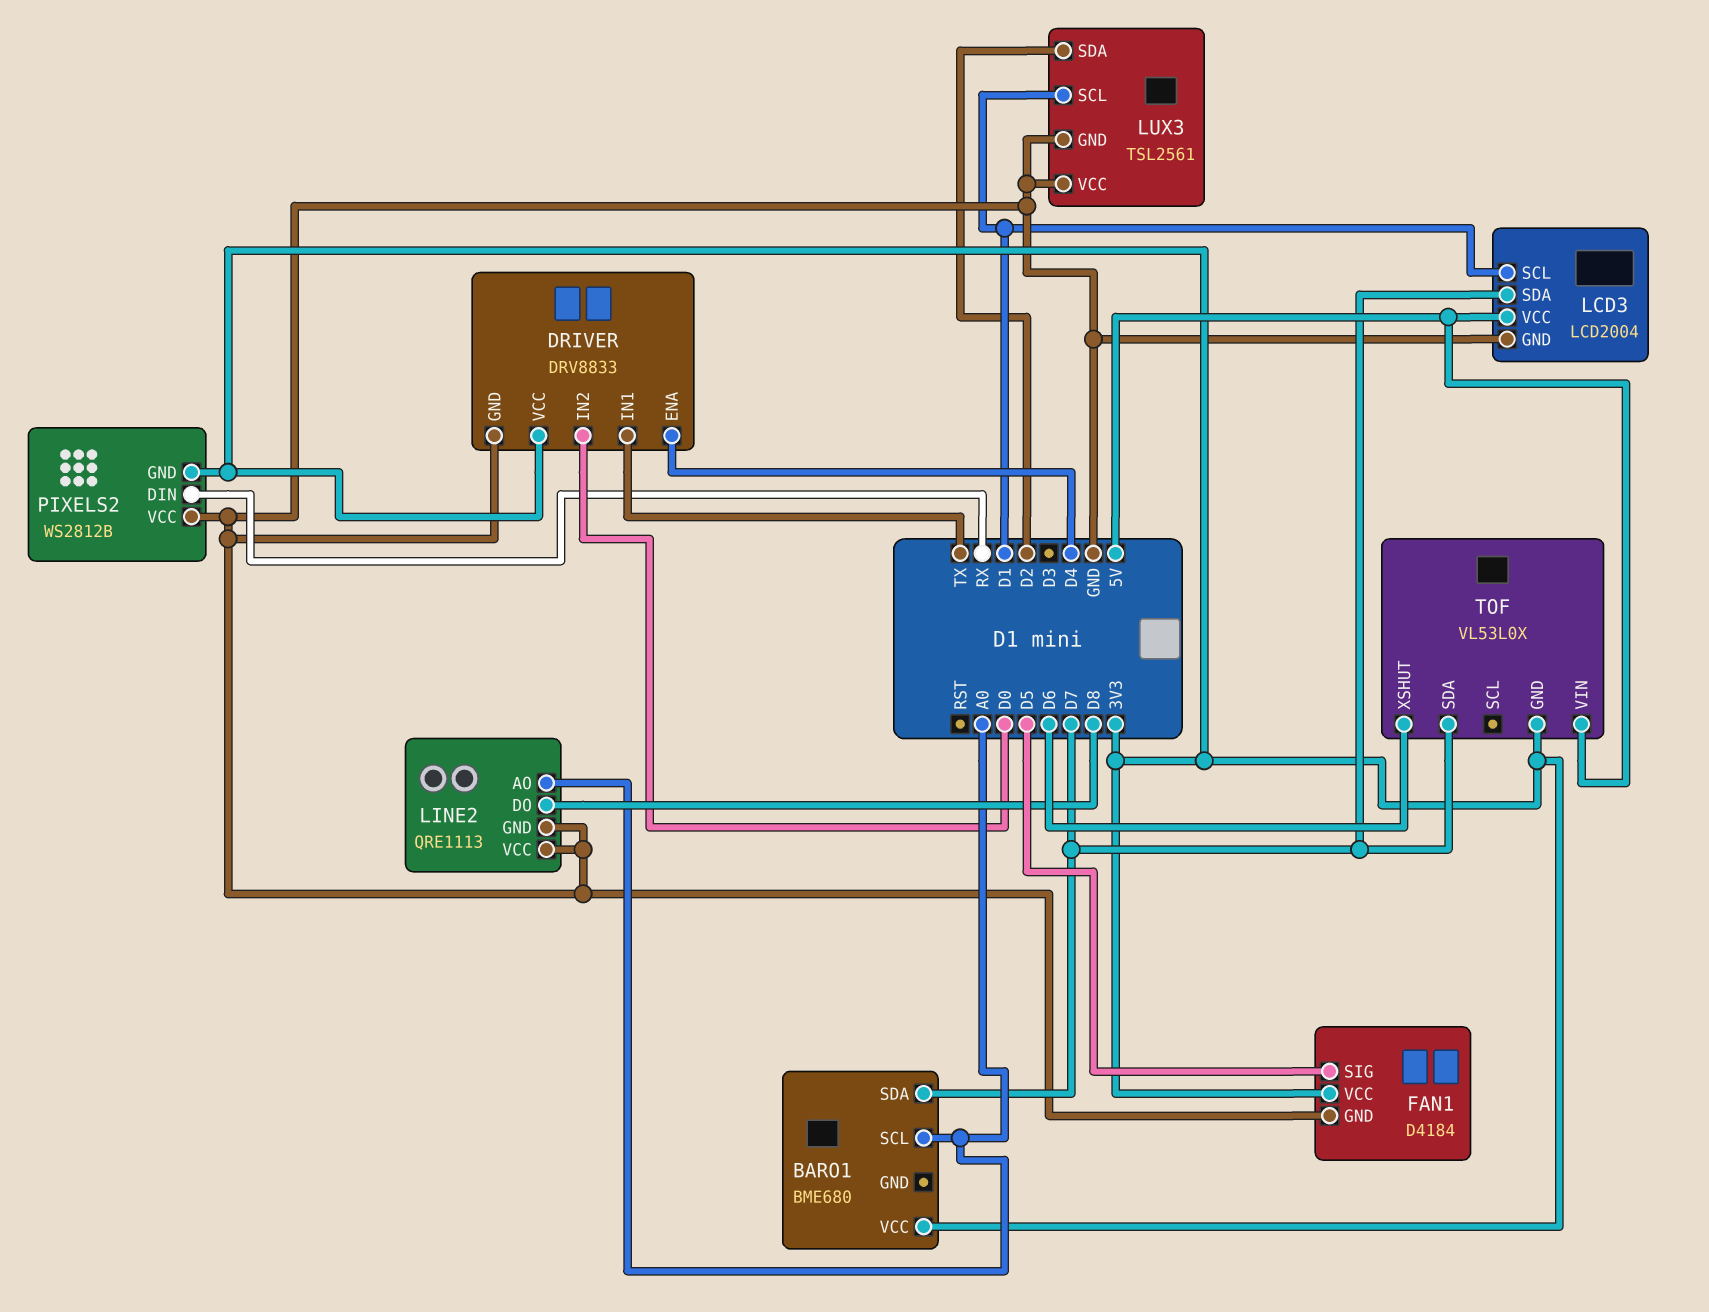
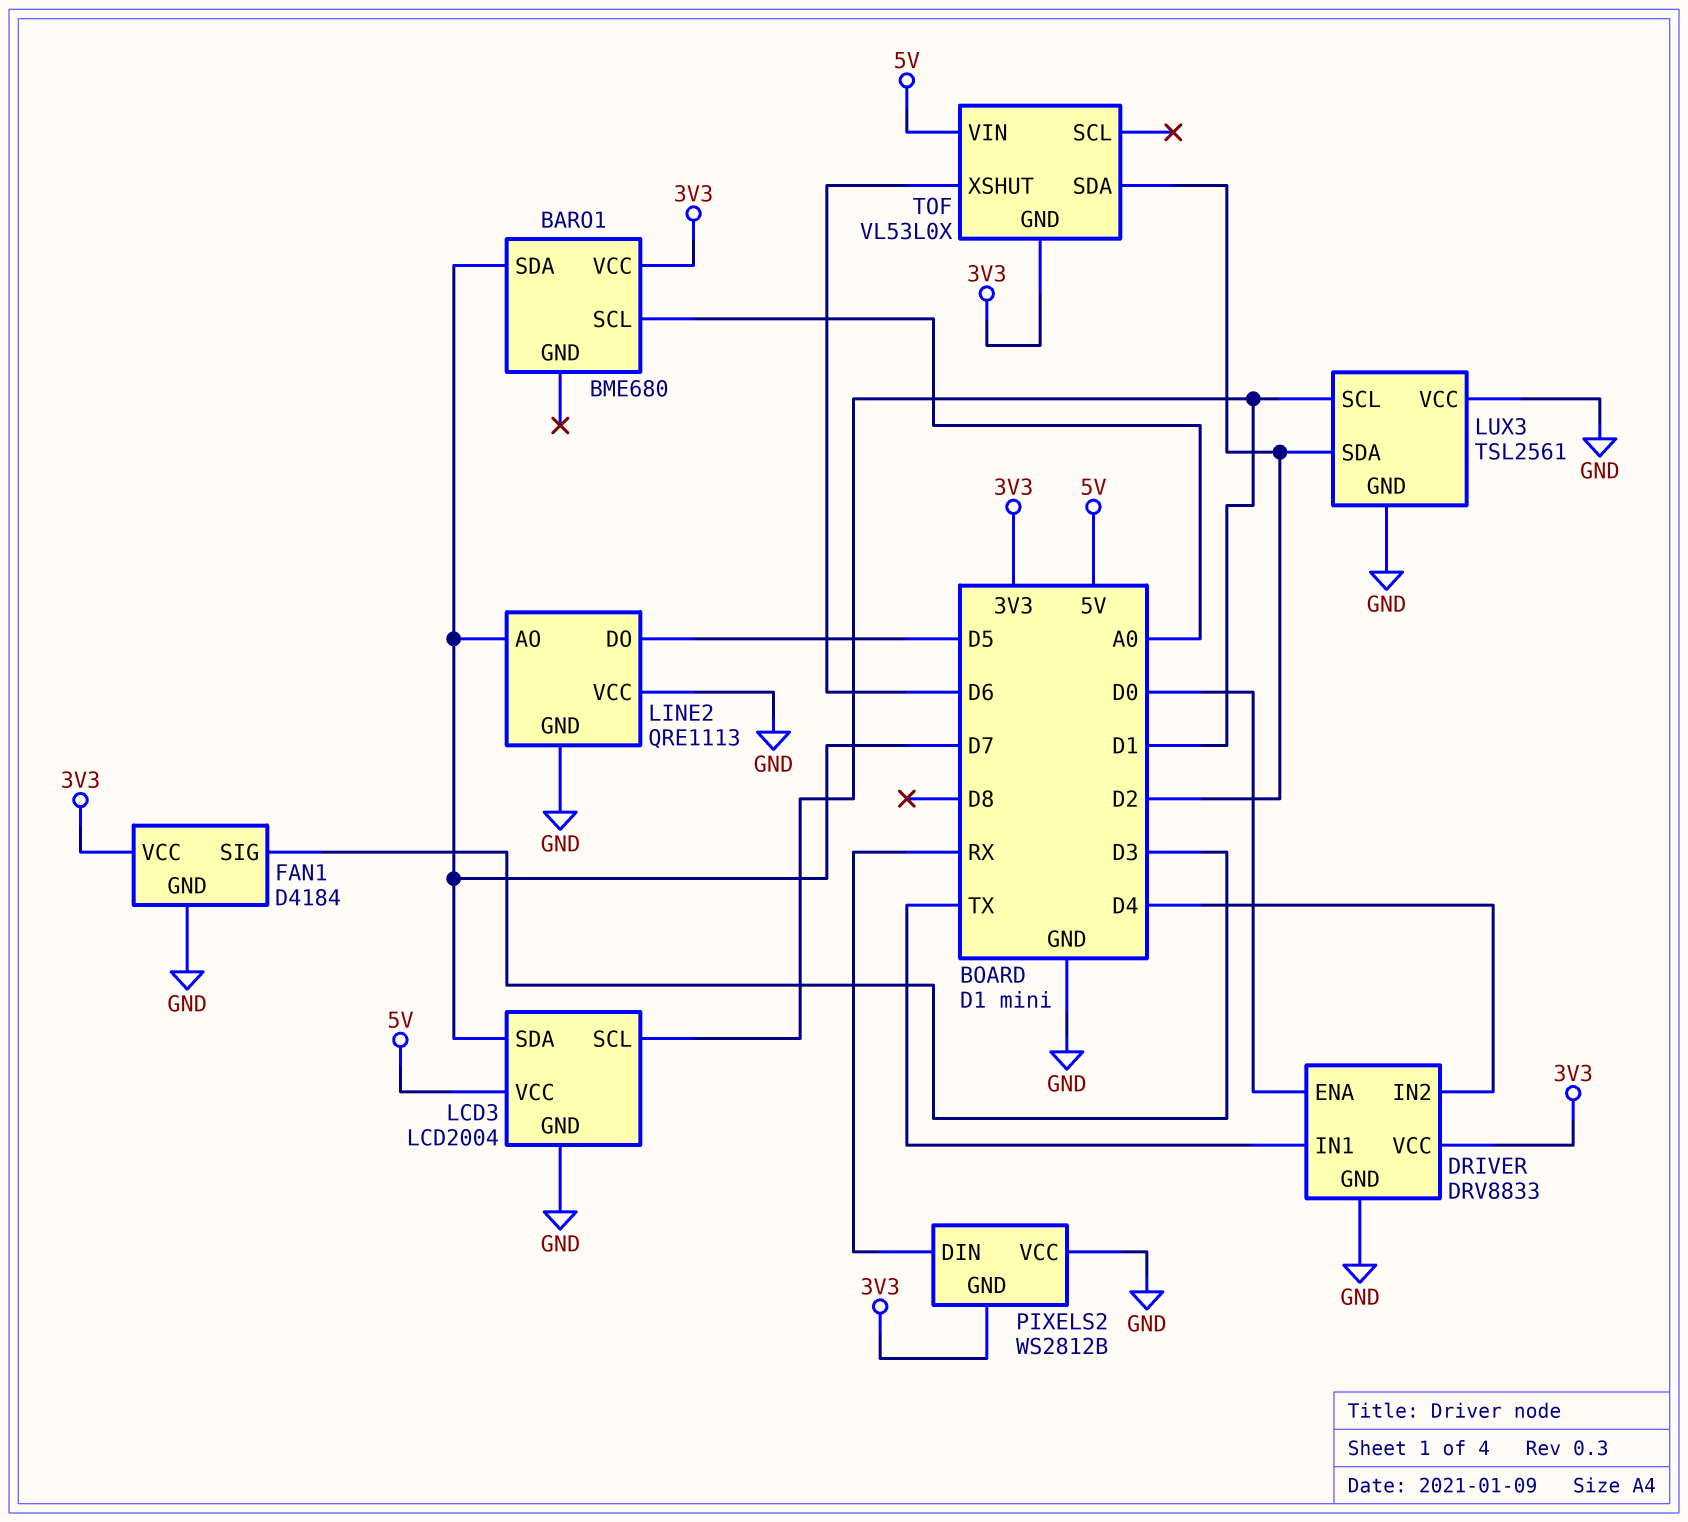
DRIVER pin ENA: D4 -> D0
DRIVER pin IN2: D0 -> D4
FAN1 pin SIG: D5 -> D3
LINE2 pin AO: A0 -> D7
LINE2 pin DO: D8 -> D5
TOF pin SDA: D7 -> D2

